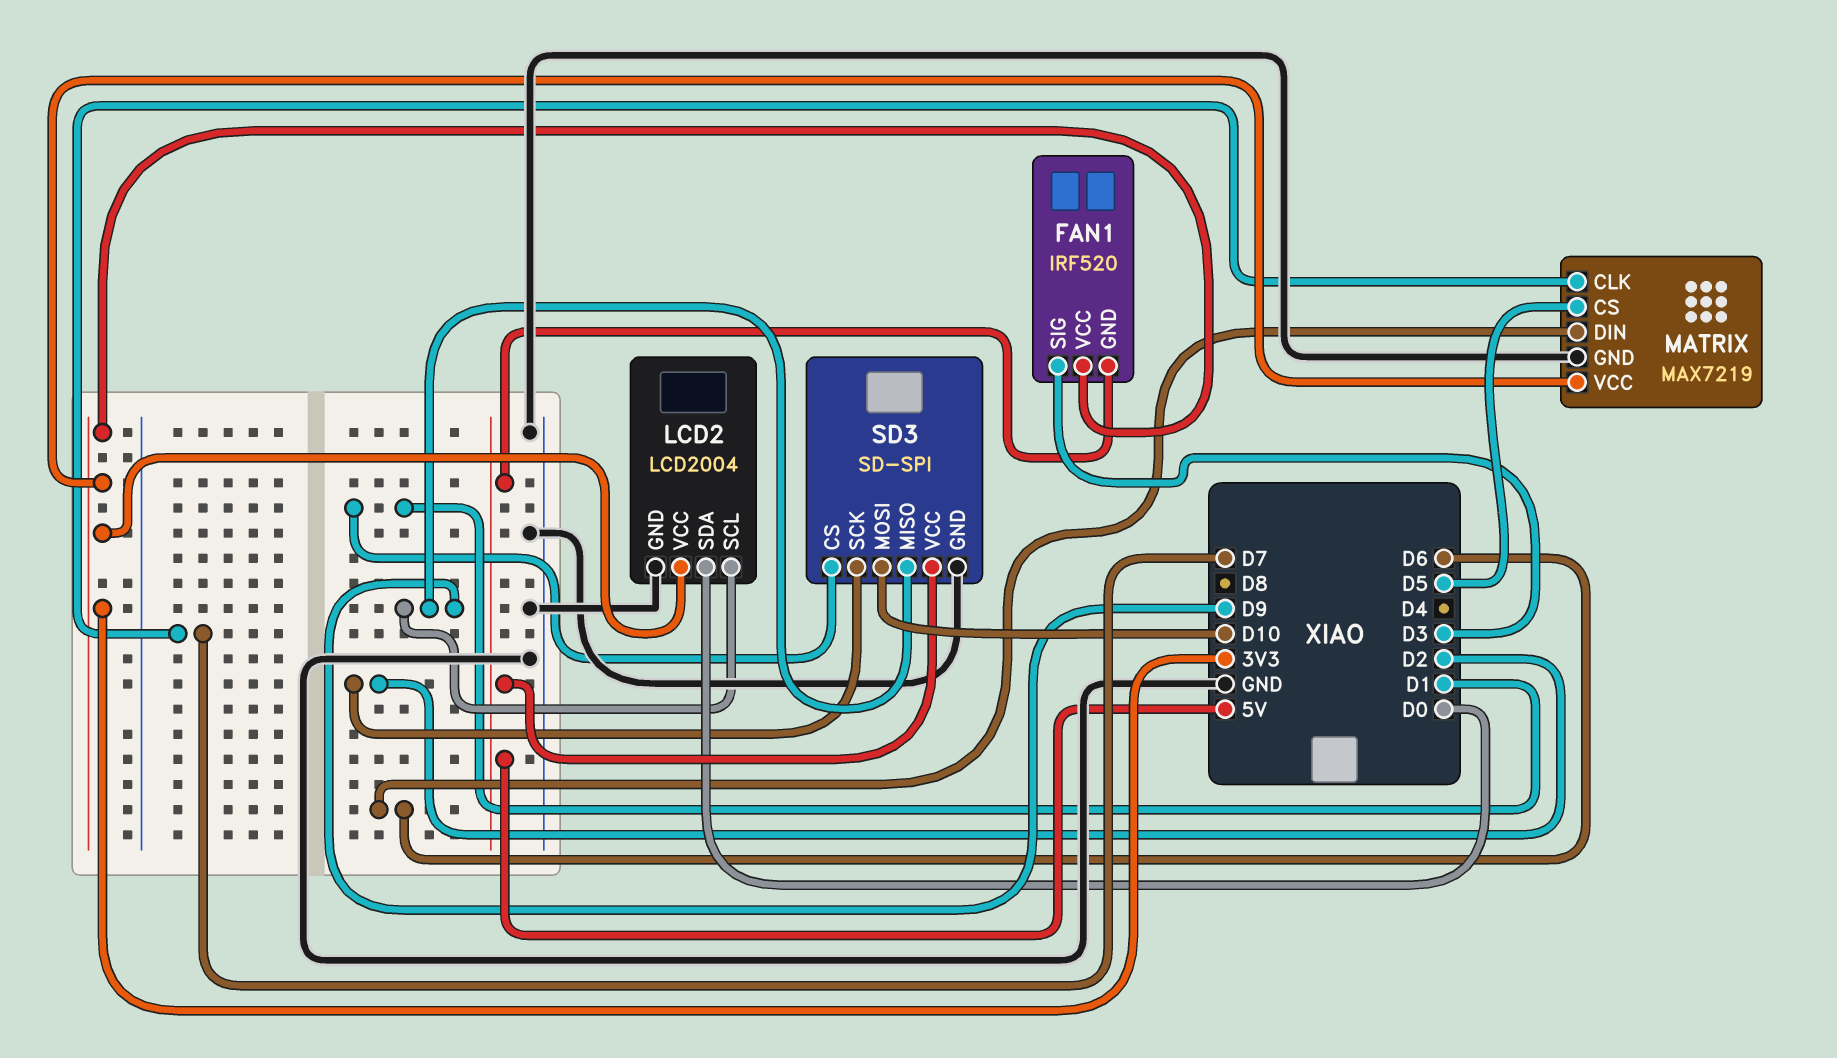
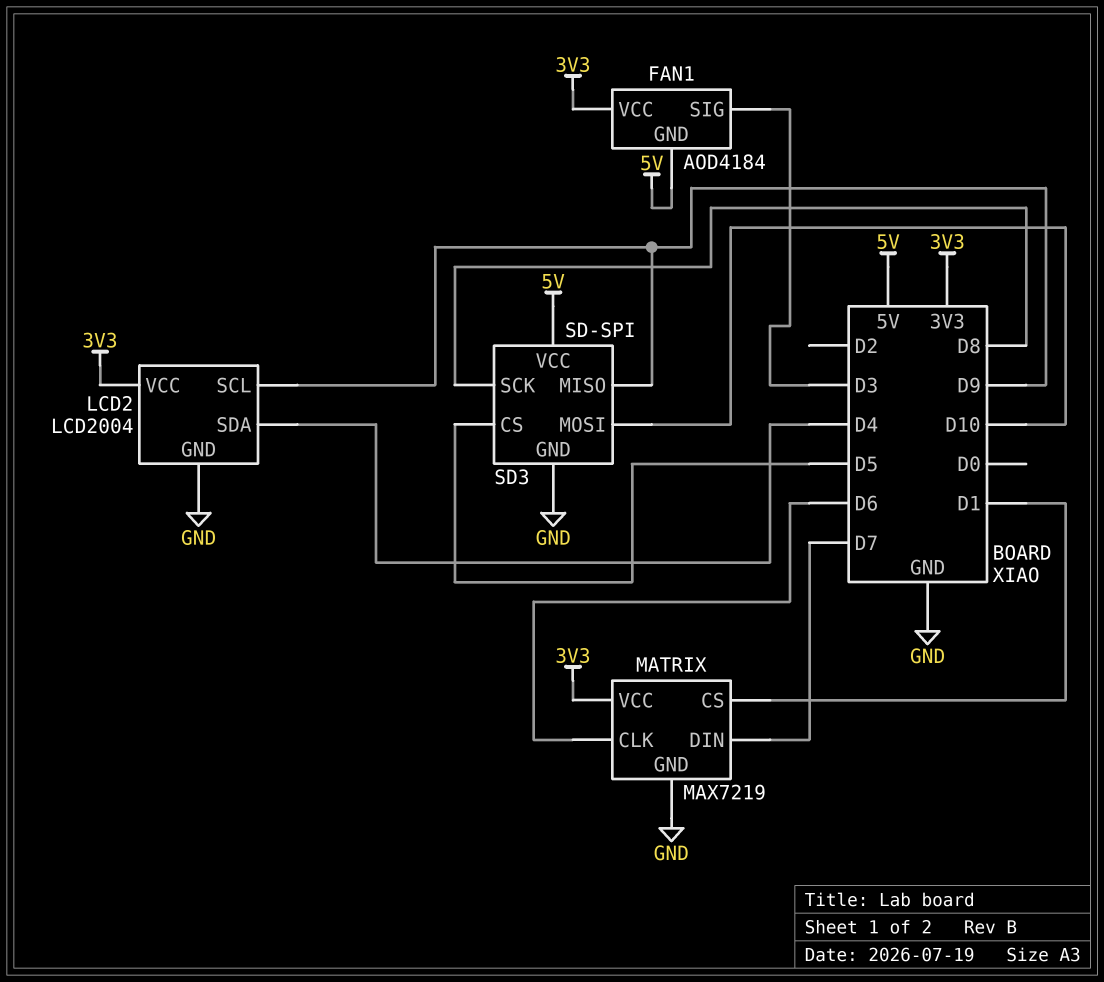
FAN1: IRF520 -> AOD4184
LCD2 pin SDA: D0 -> D4
MATRIX pin CLK: D7 -> D6
MATRIX pin CS: D5 -> D1
MATRIX pin DIN: D6 -> D7
SD3 pin CS: D1 -> D5
SD3 pin SCK: D2 -> D8

